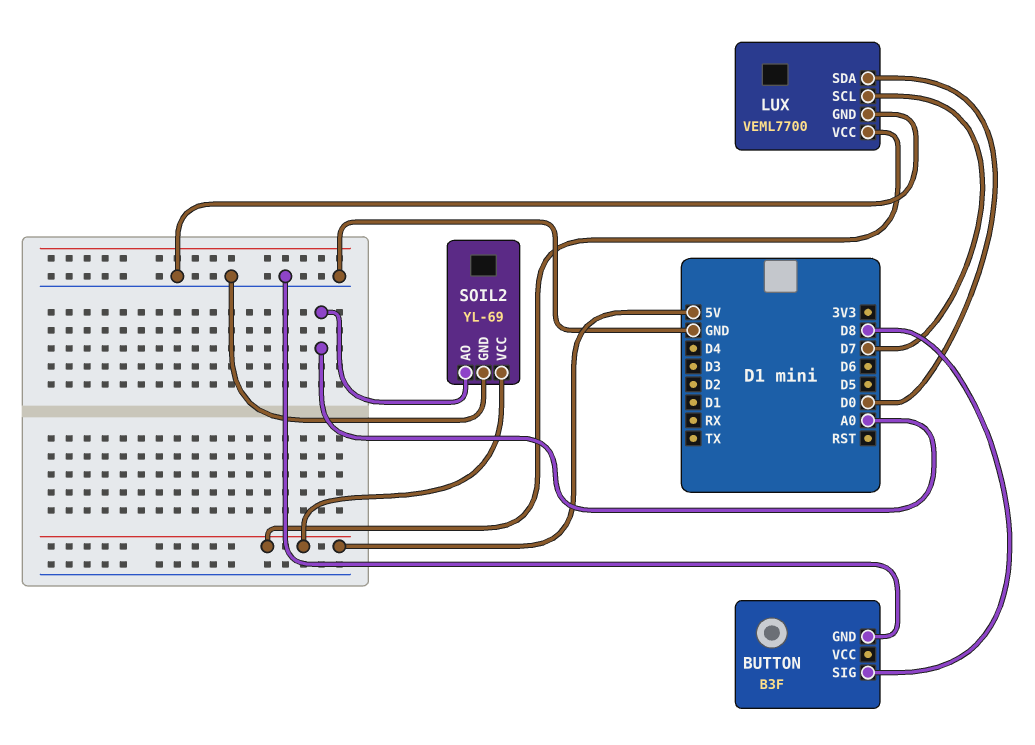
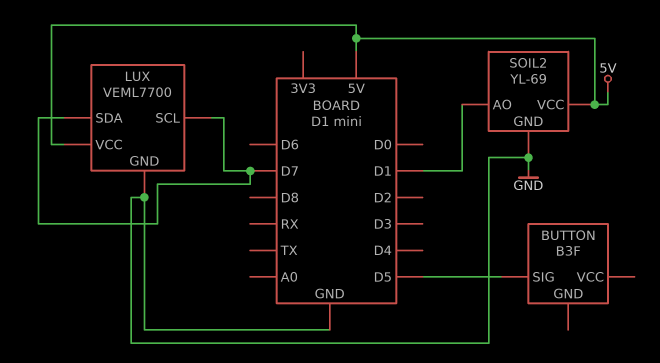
BUTTON pin GND: GND -> none
BUTTON pin SIG: D8 -> D5
LUX pin SDA: D0 -> D7
SOIL2 pin AO: A0 -> D1

